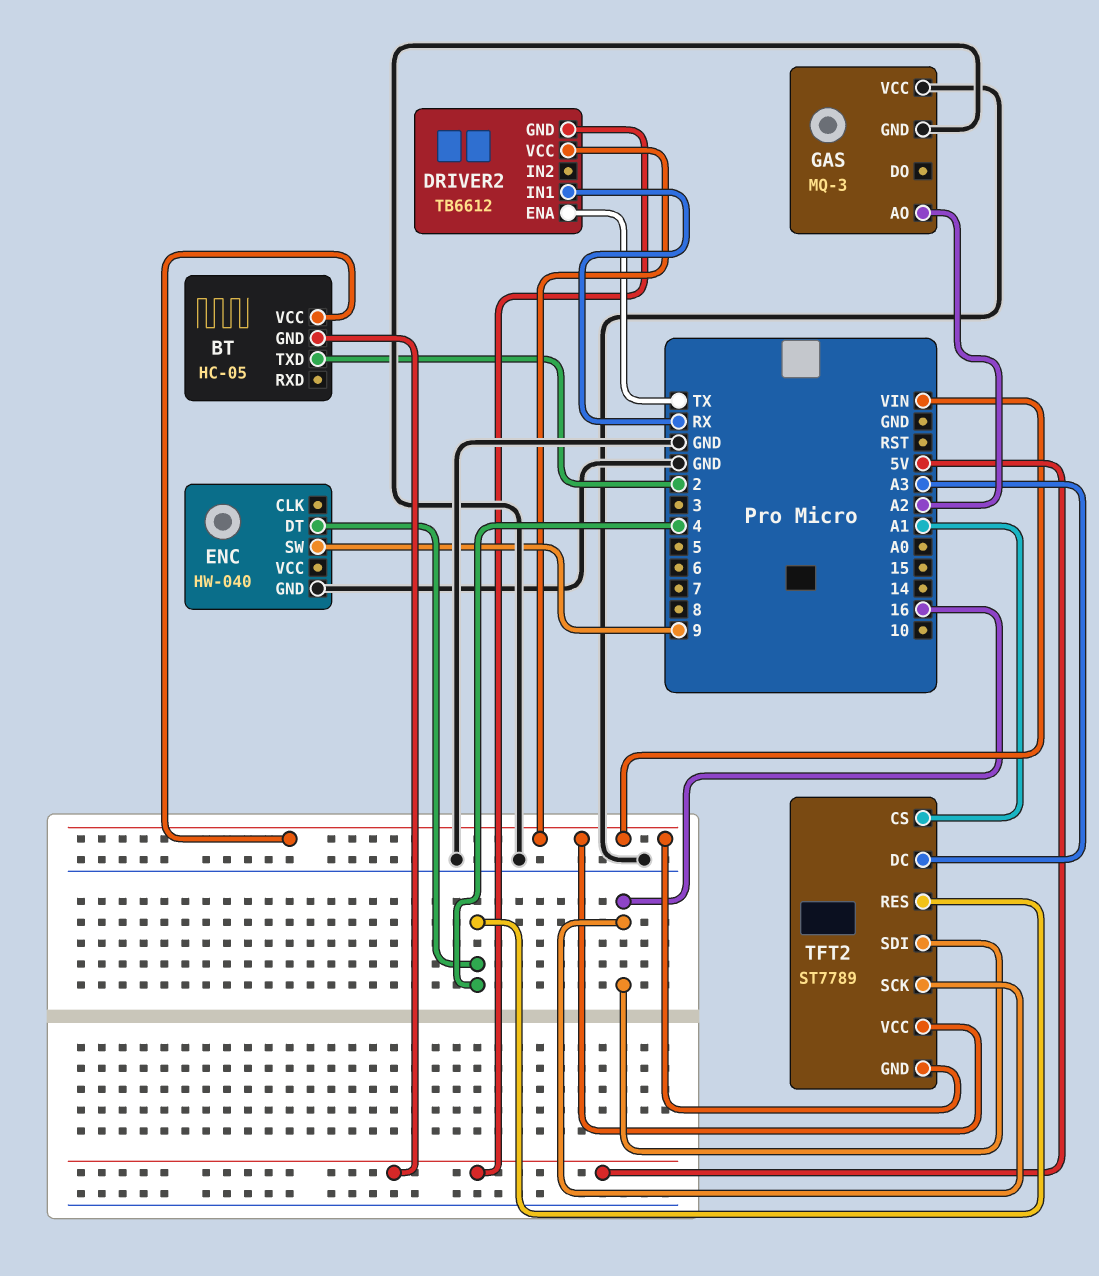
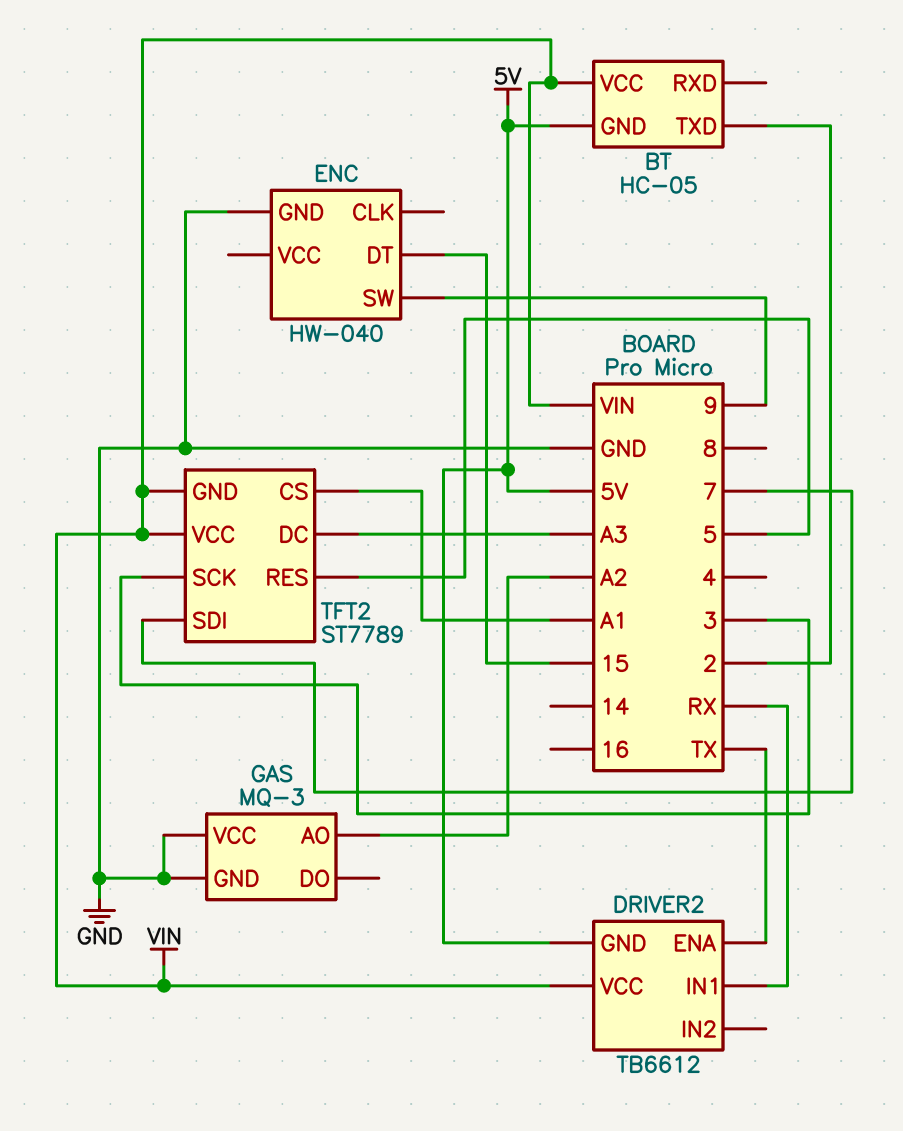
ENC pin DT: 4 -> 15
TFT2 pin RES: 4 -> 5
TFT2 pin SCK: 16 -> 3
TFT2 pin SDI: 16 -> 7

